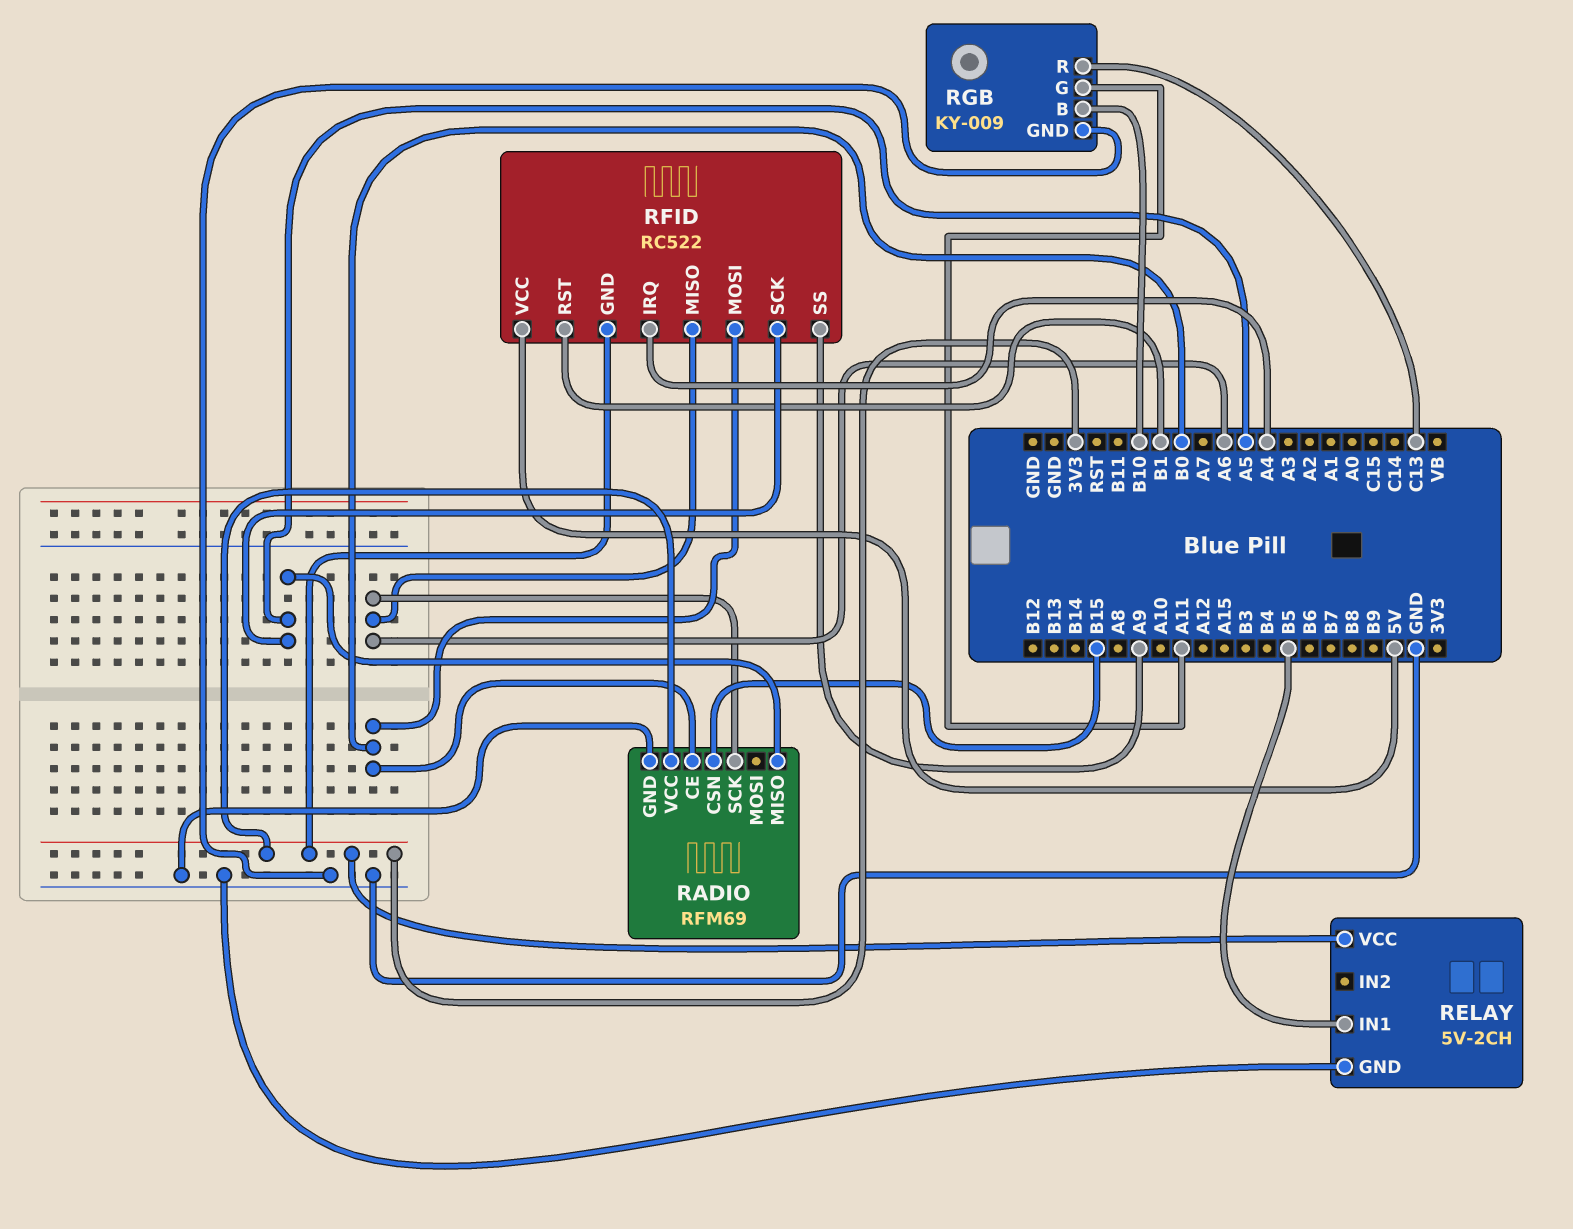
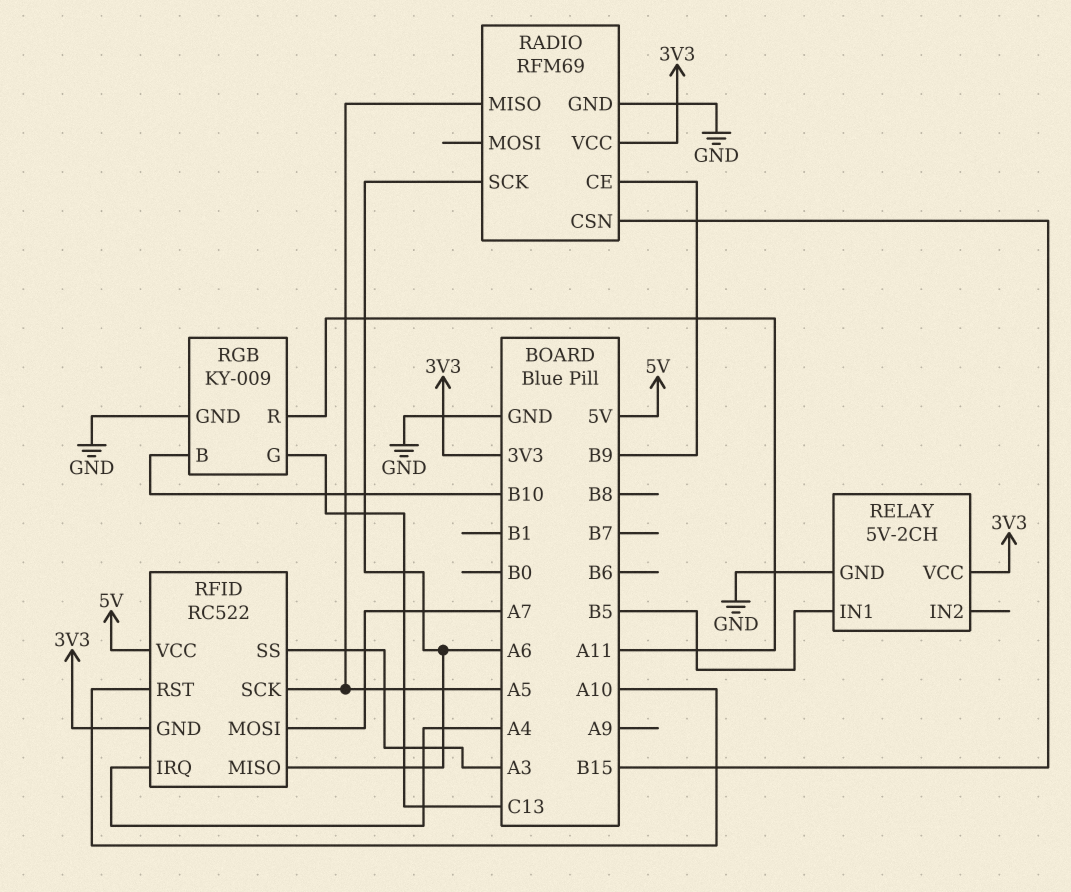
RADIO pin CE: B0 -> B9
RFID pin MOSI: B0 -> A7
RFID pin RST: B1 -> A10
RFID pin SS: A9 -> A3
RGB pin G: A11 -> C13
RGB pin R: C13 -> A11

